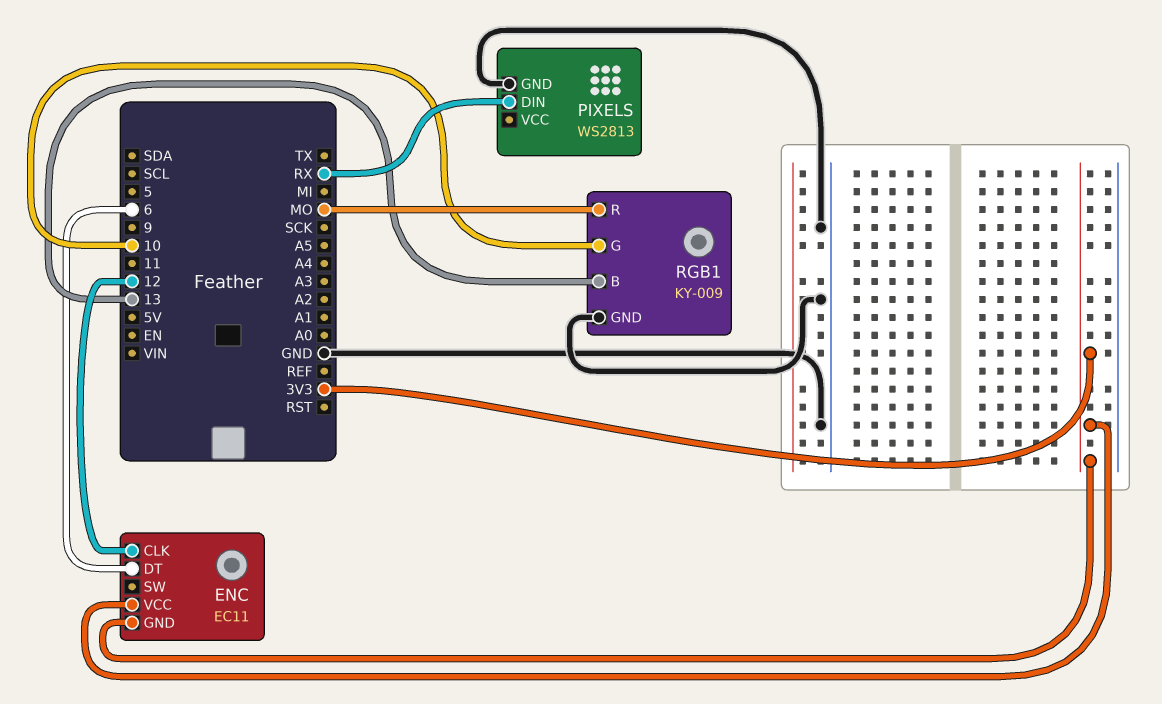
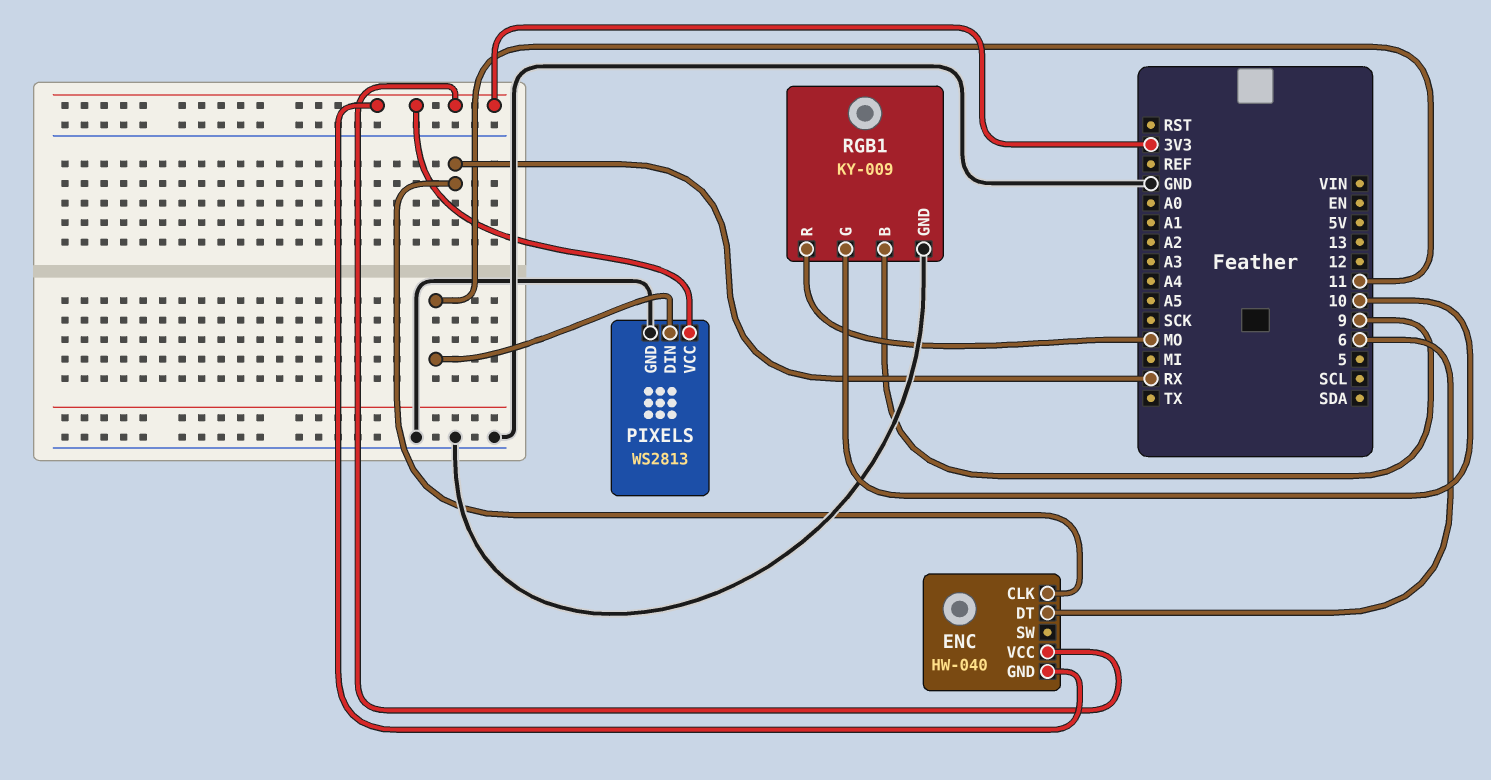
ENC: EC11 -> HW-040
ENC pin CLK: 12 -> RX
PIXELS pin DIN: RX -> 11
PIXELS pin VCC: none -> 3V3
RGB1 pin B: 13 -> 9

